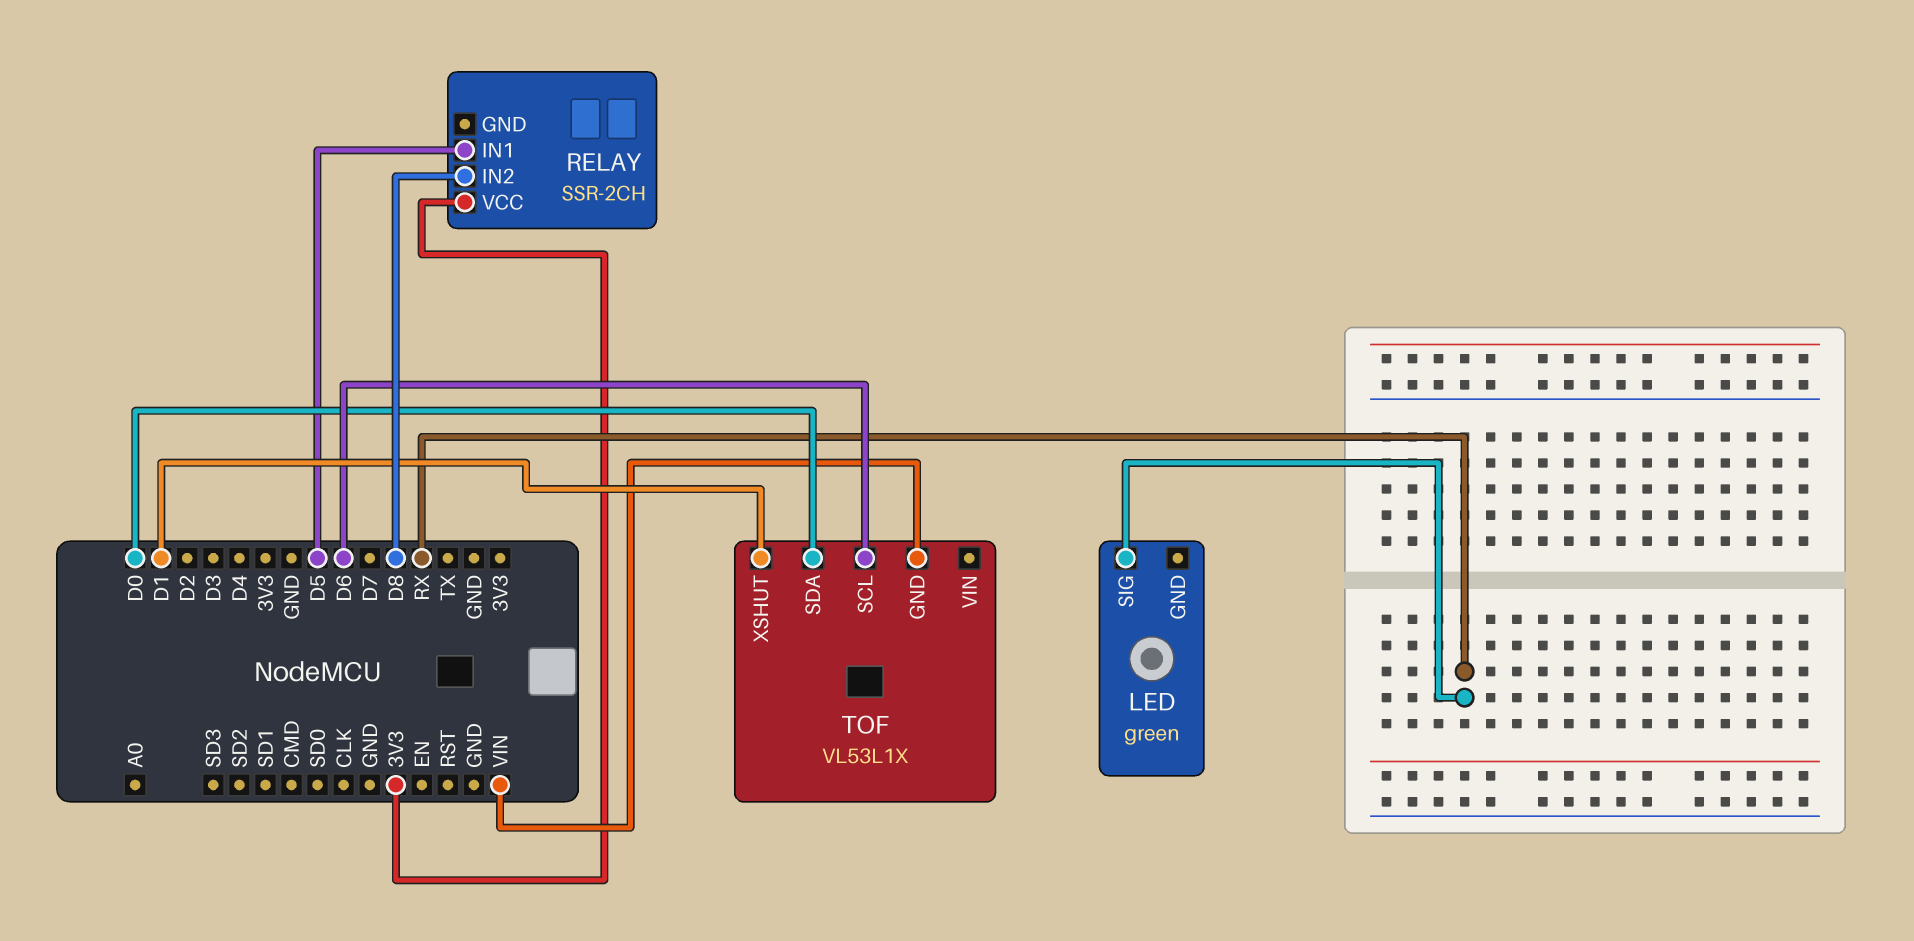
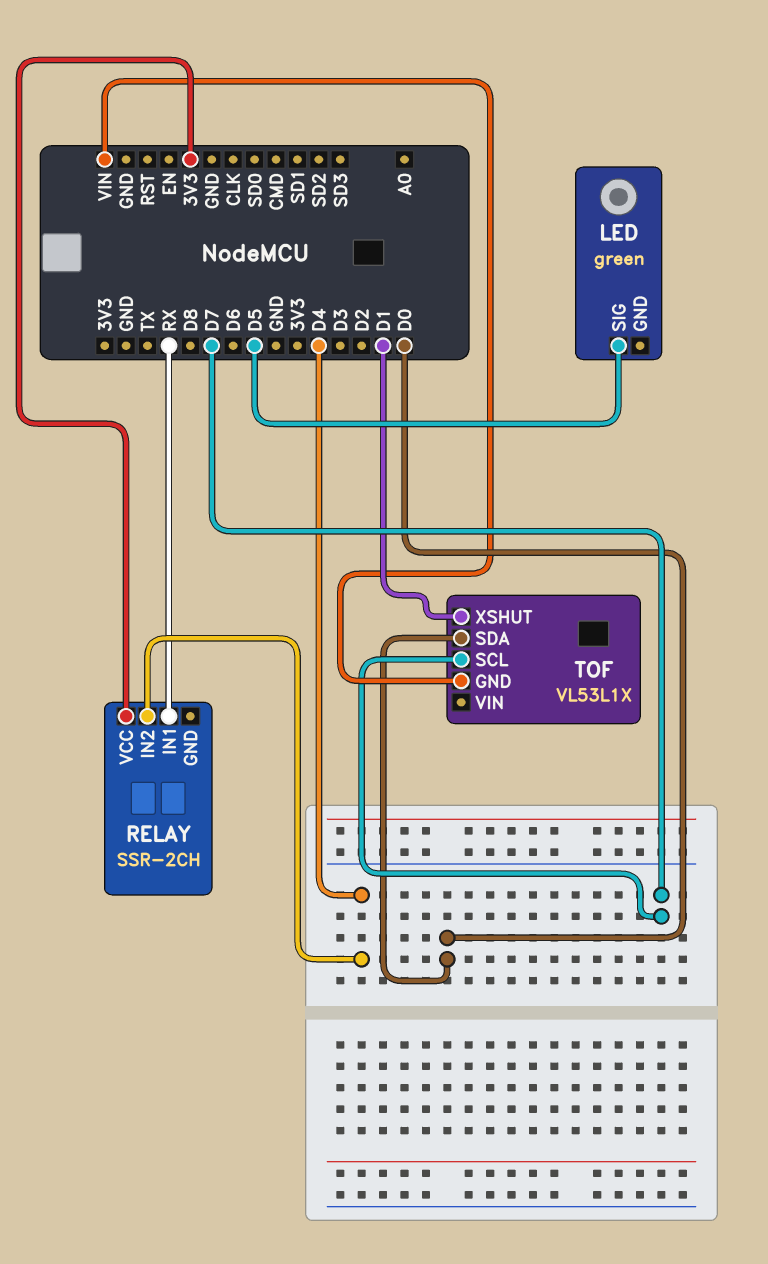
LED pin SIG: RX -> D5
RELAY pin IN1: D5 -> RX
RELAY pin IN2: D8 -> D4
TOF pin SCL: D6 -> D7

